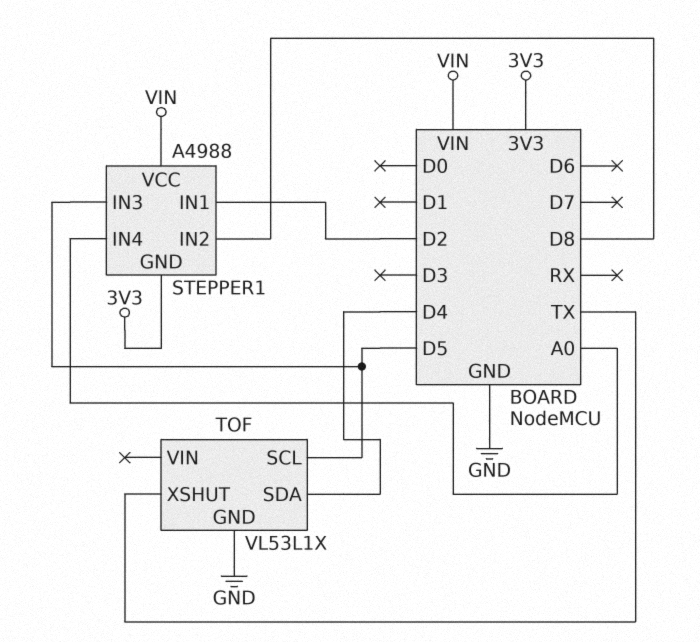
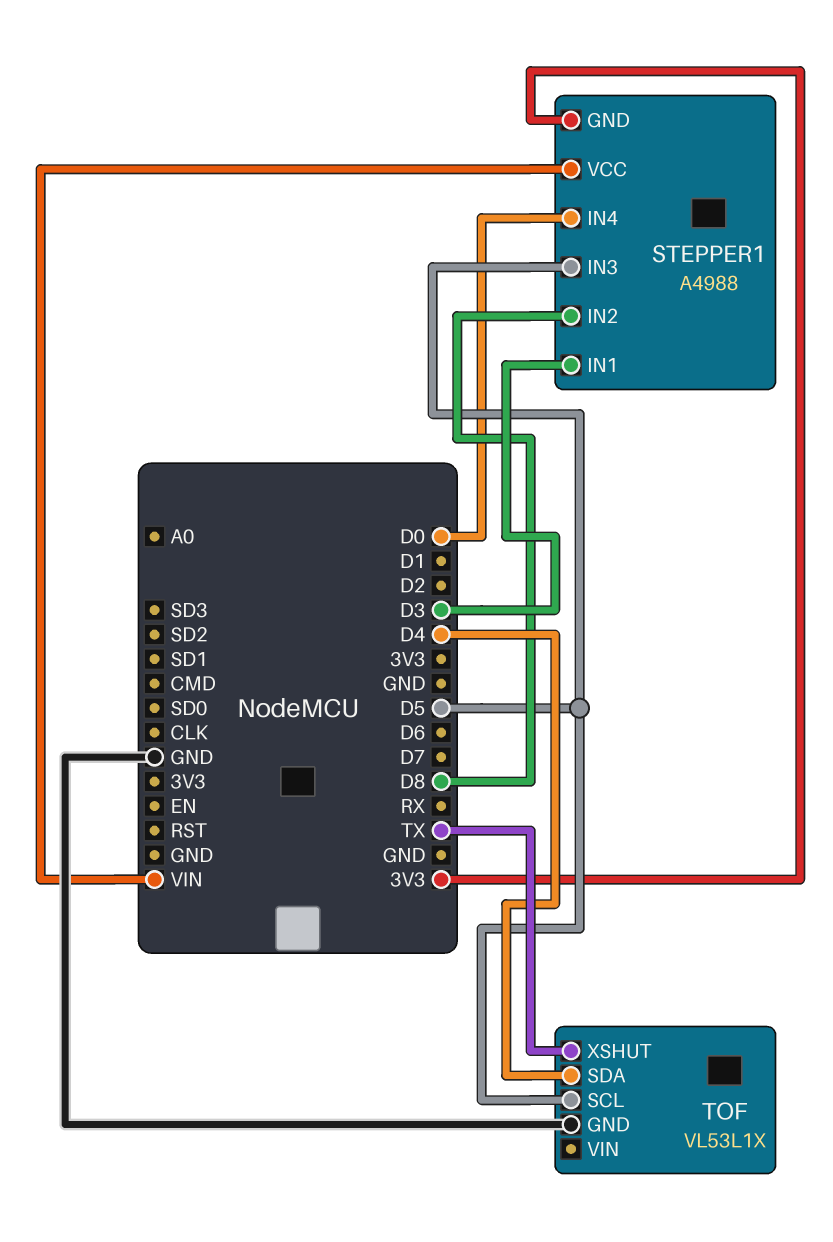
STEPPER1 pin IN1: D2 -> D3
STEPPER1 pin IN4: A0 -> D0

